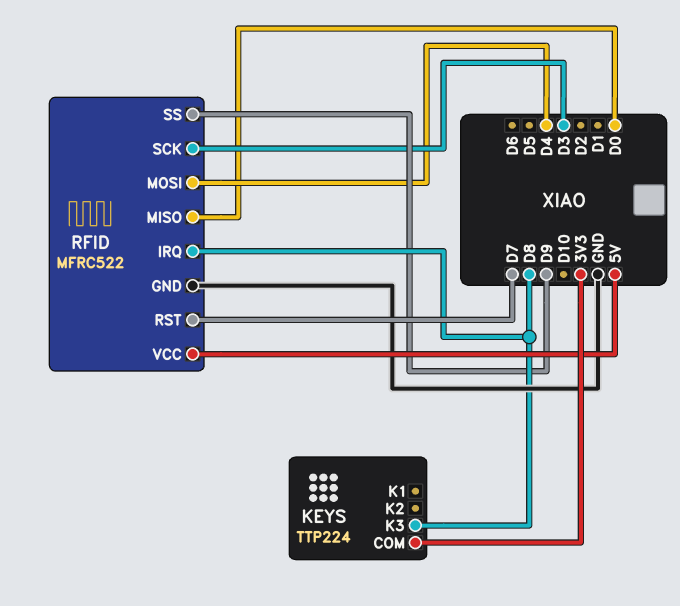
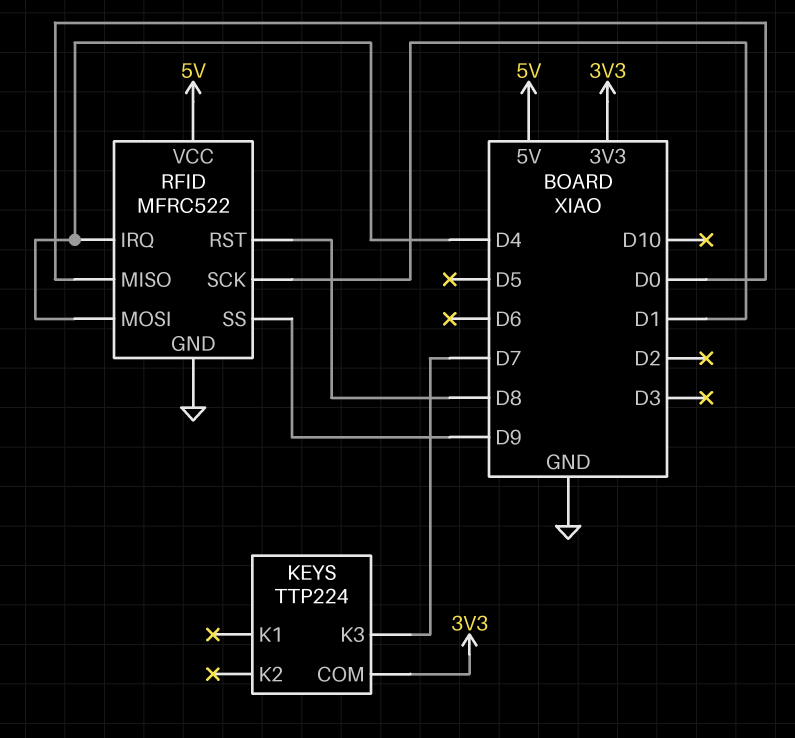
KEYS pin K3: D8 -> D7
RFID pin IRQ: D8 -> D4
RFID pin RST: D7 -> D8
RFID pin SCK: D3 -> D1

